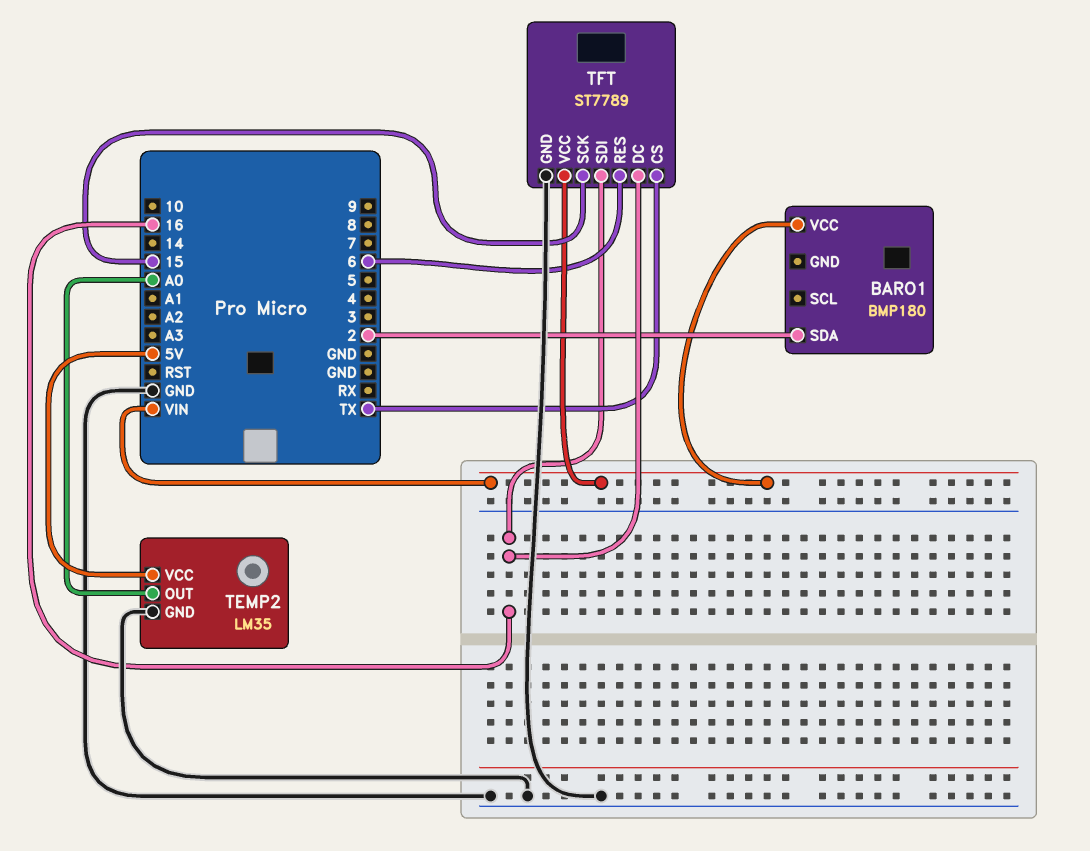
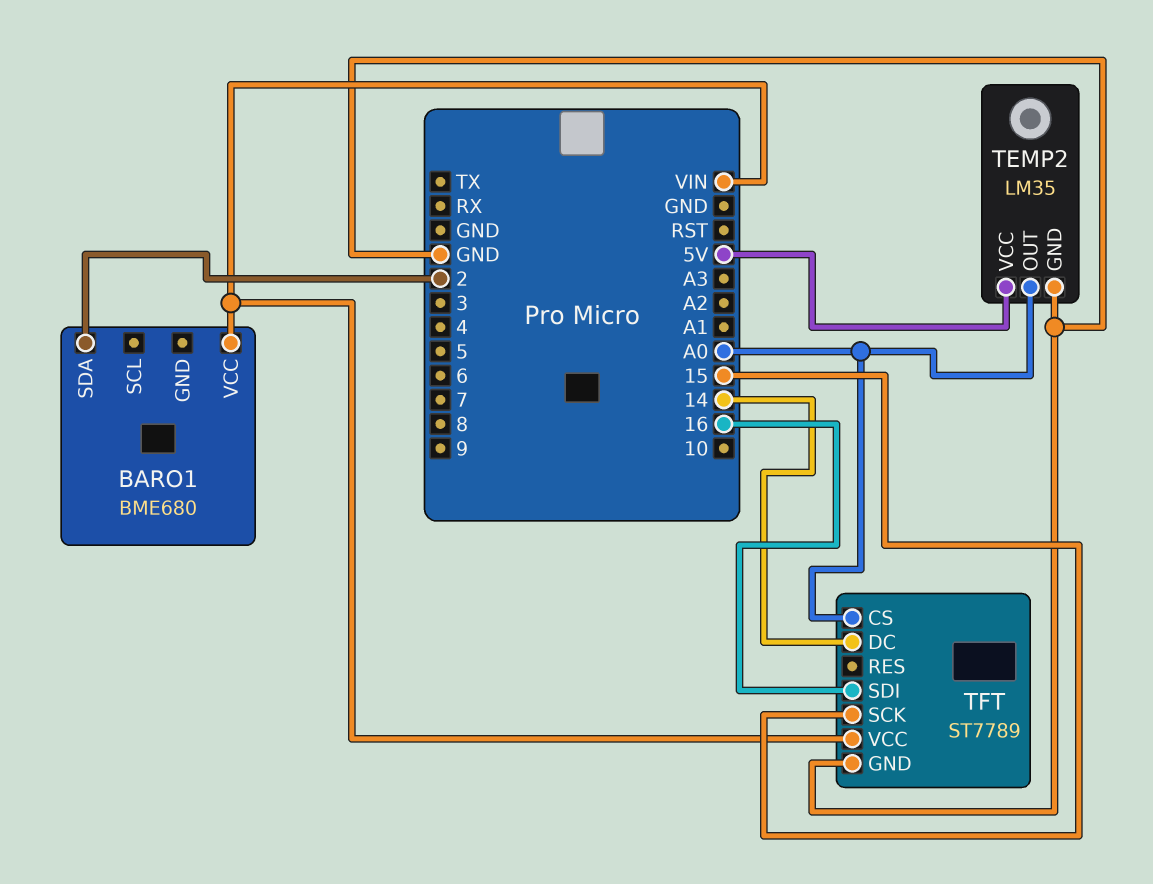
BARO1: BMP180 -> BME680
TFT pin CS: TX -> A0
TFT pin DC: 16 -> 14
TFT pin RES: 6 -> none

